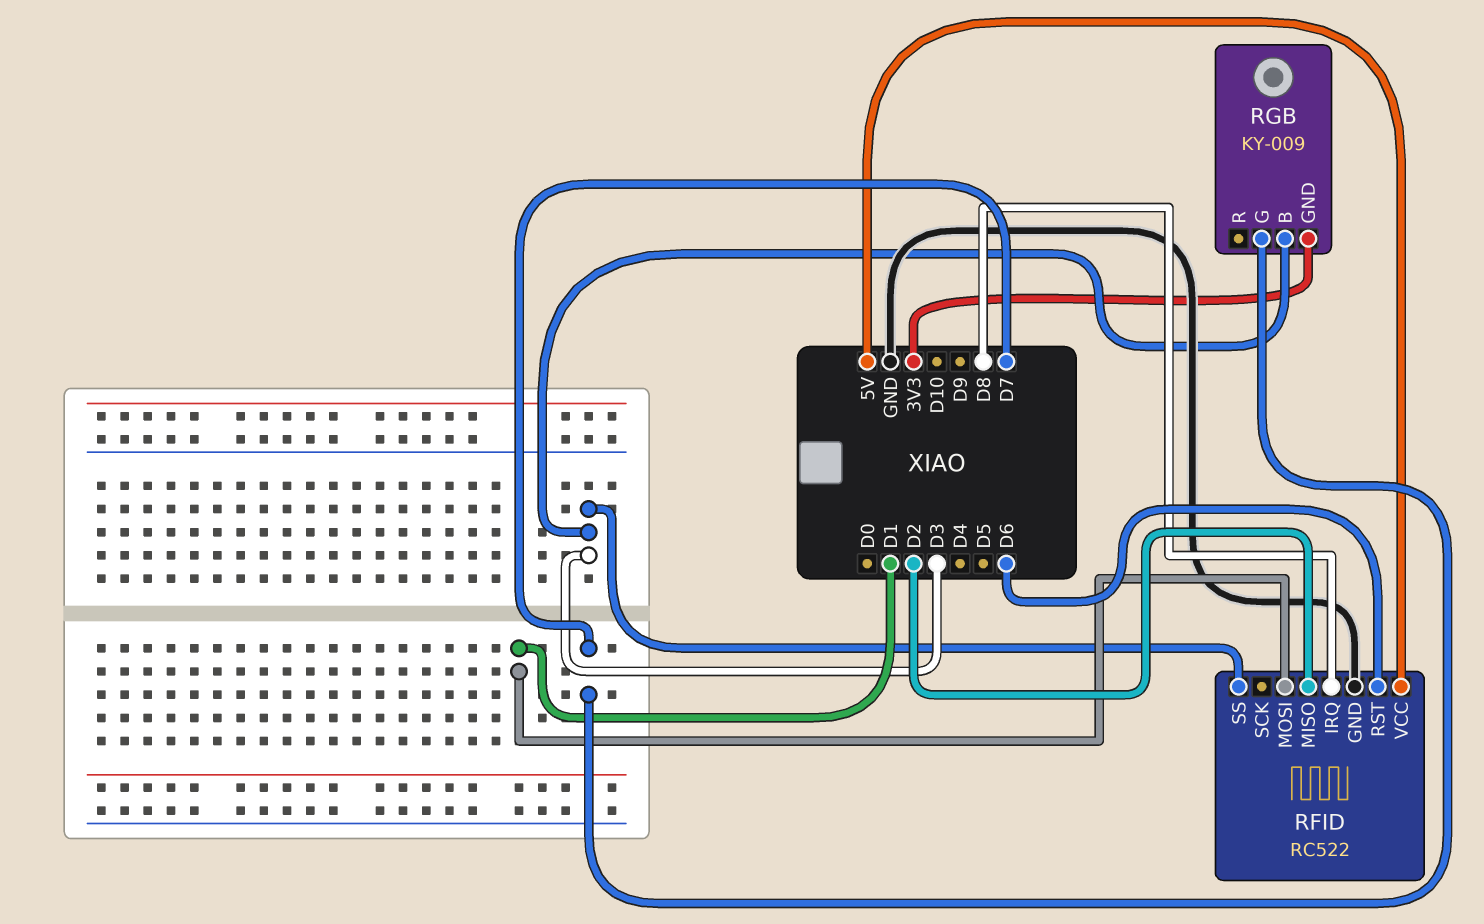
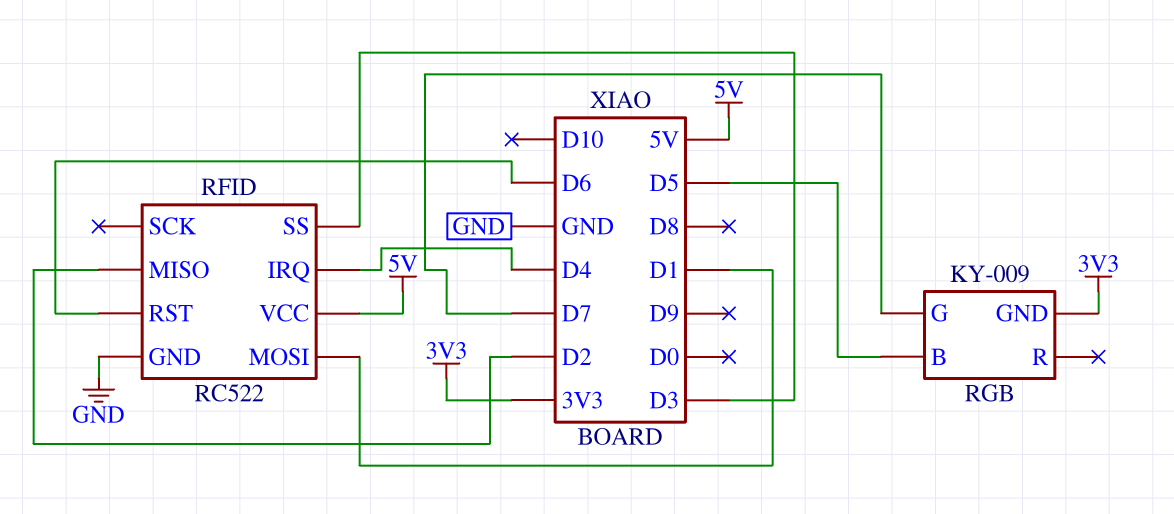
RFID pin IRQ: D8 -> D4
RGB pin B: D3 -> D5

